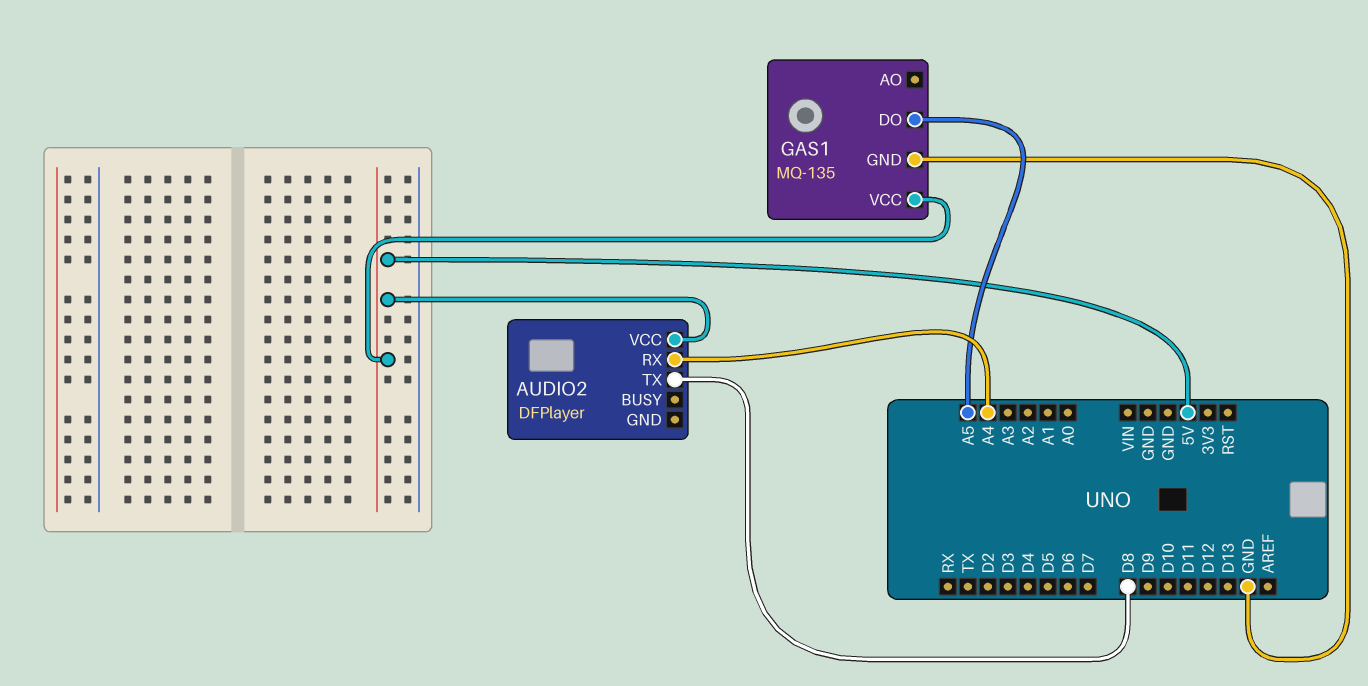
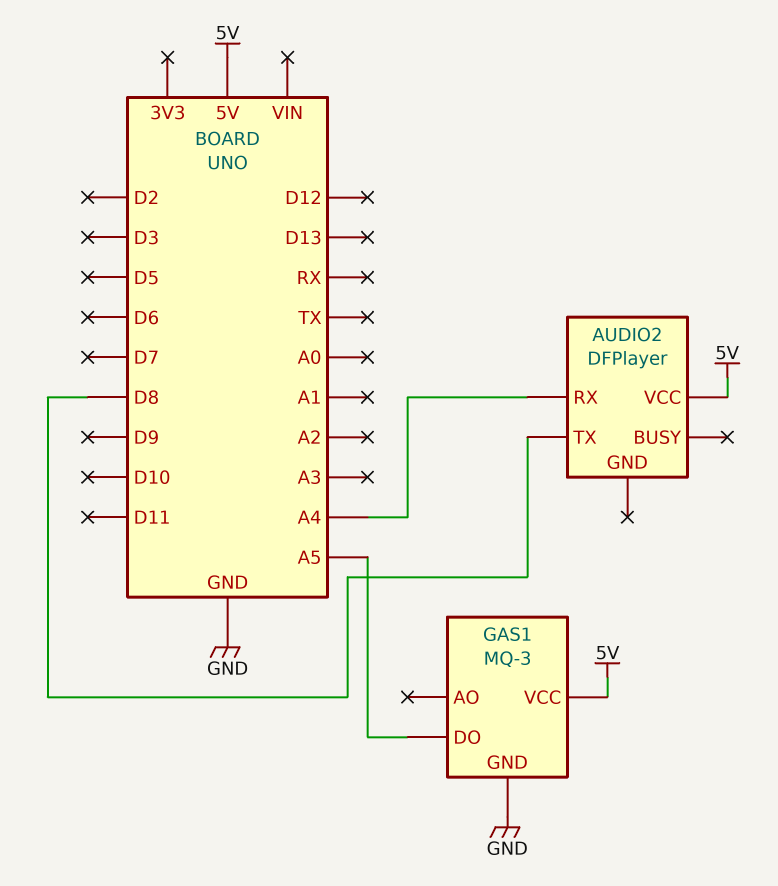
GAS1: MQ-135 -> MQ-3

